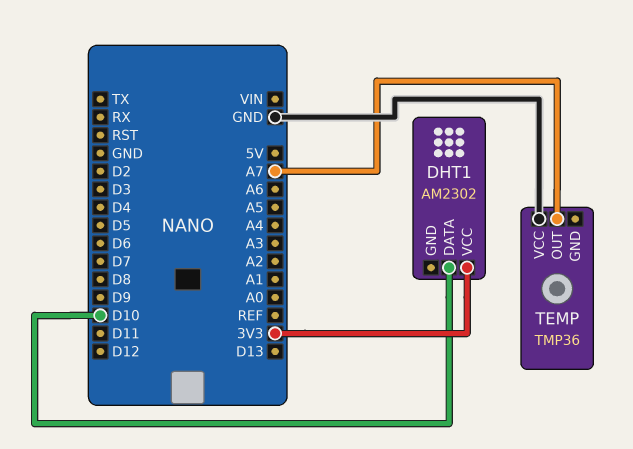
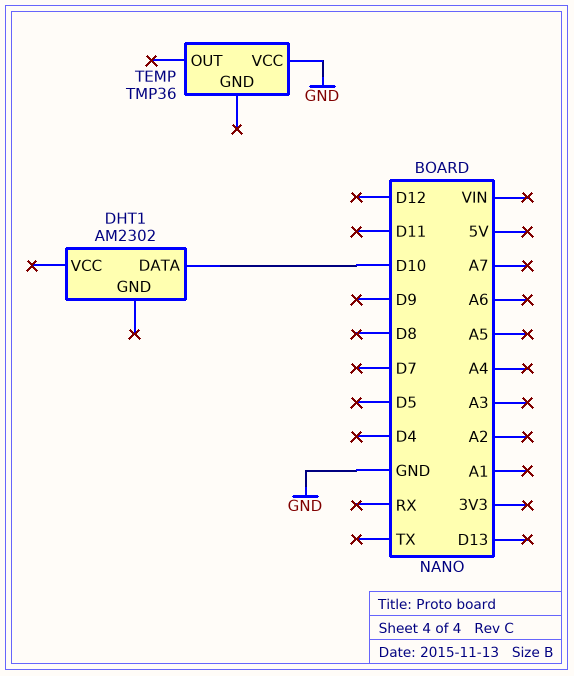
DHT1 pin VCC: 3V3 -> none
TEMP pin OUT: A7 -> none

